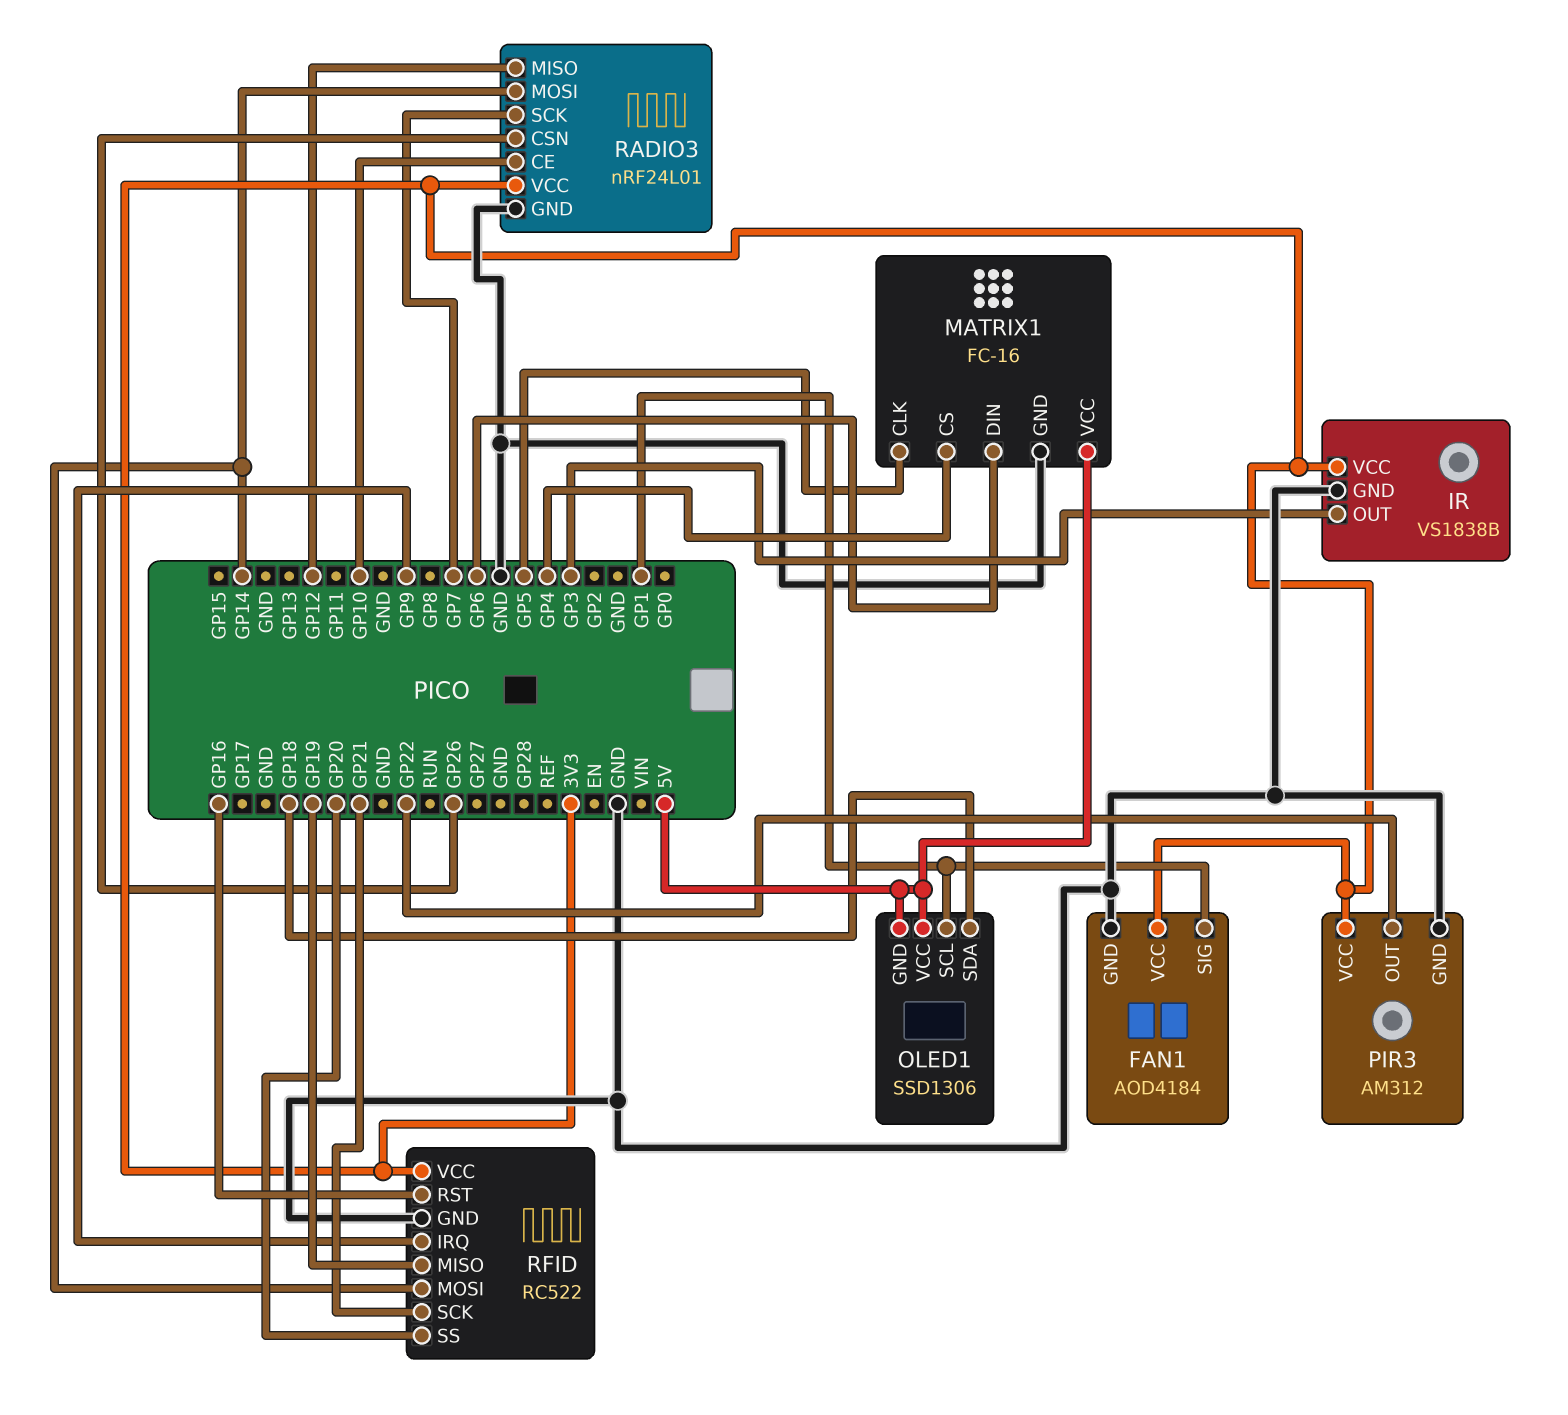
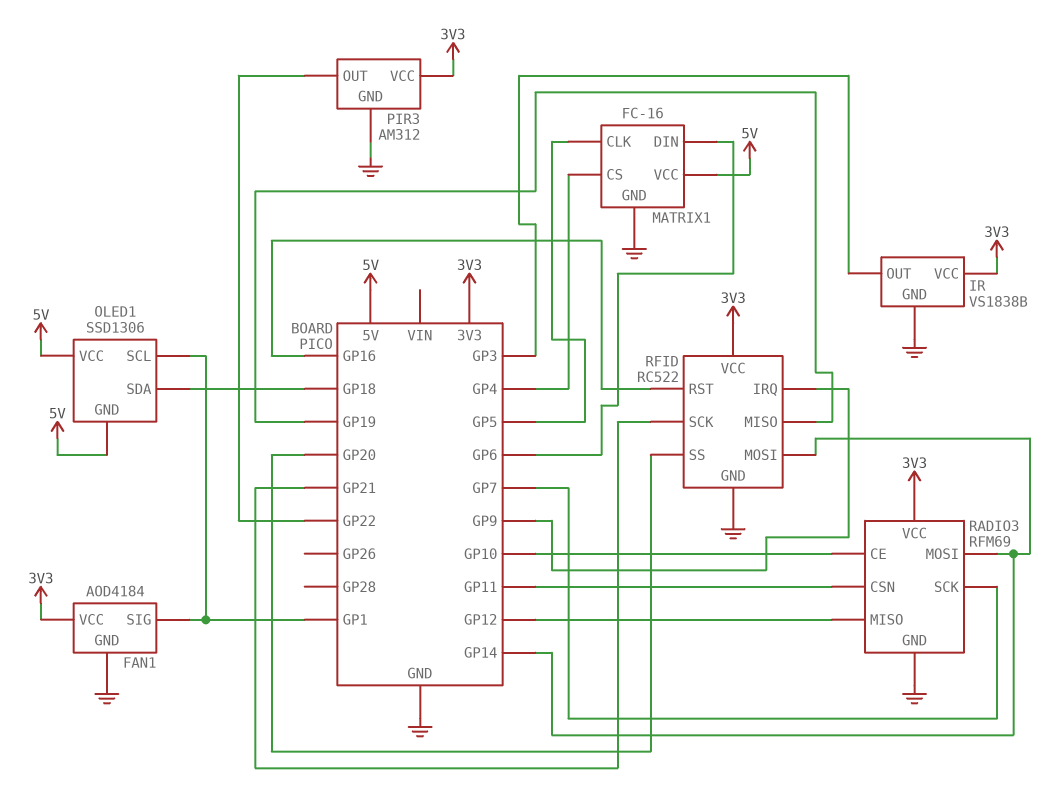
RADIO3: nRF24L01 -> RFM69
RADIO3 pin CSN: GP26 -> GP11

